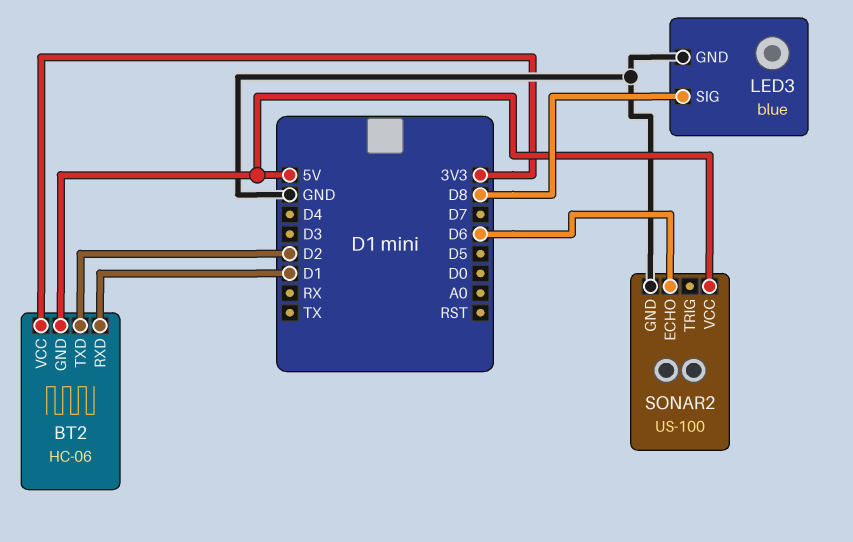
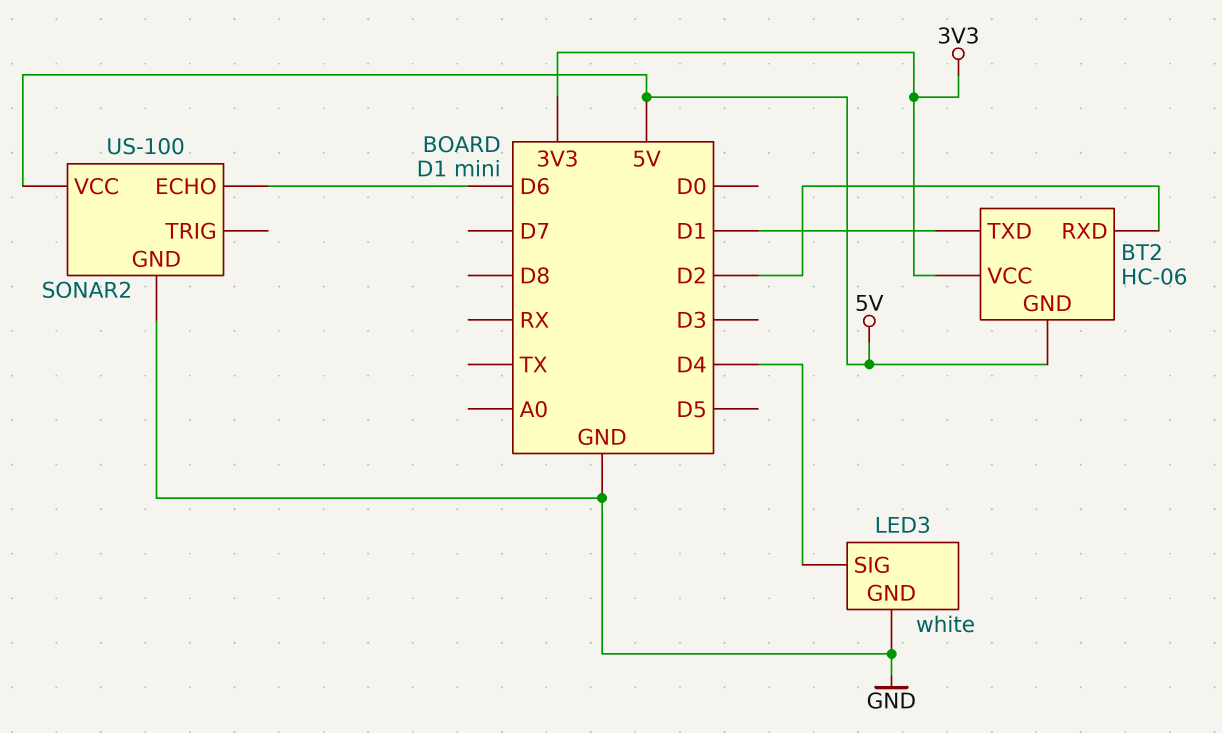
BT2 pin RXD: D1 -> D2
BT2 pin TXD: D2 -> D1
LED3: blue -> white
LED3 pin SIG: D8 -> D4

